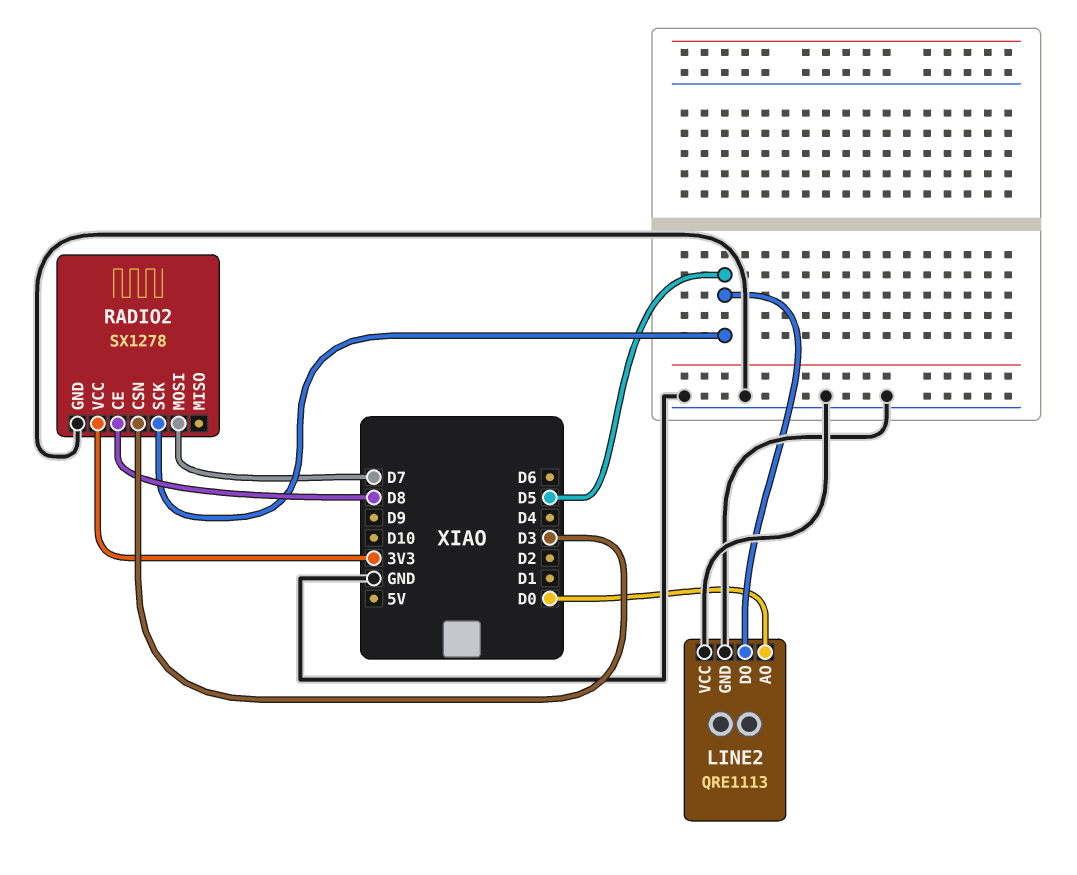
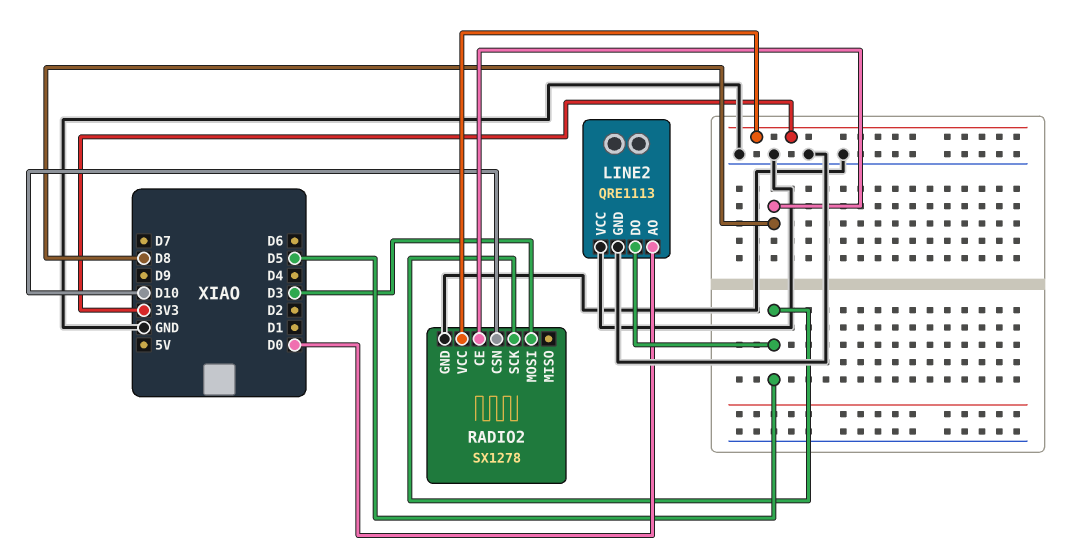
RADIO2 pin CSN: D3 -> D10
RADIO2 pin MOSI: D7 -> D3

